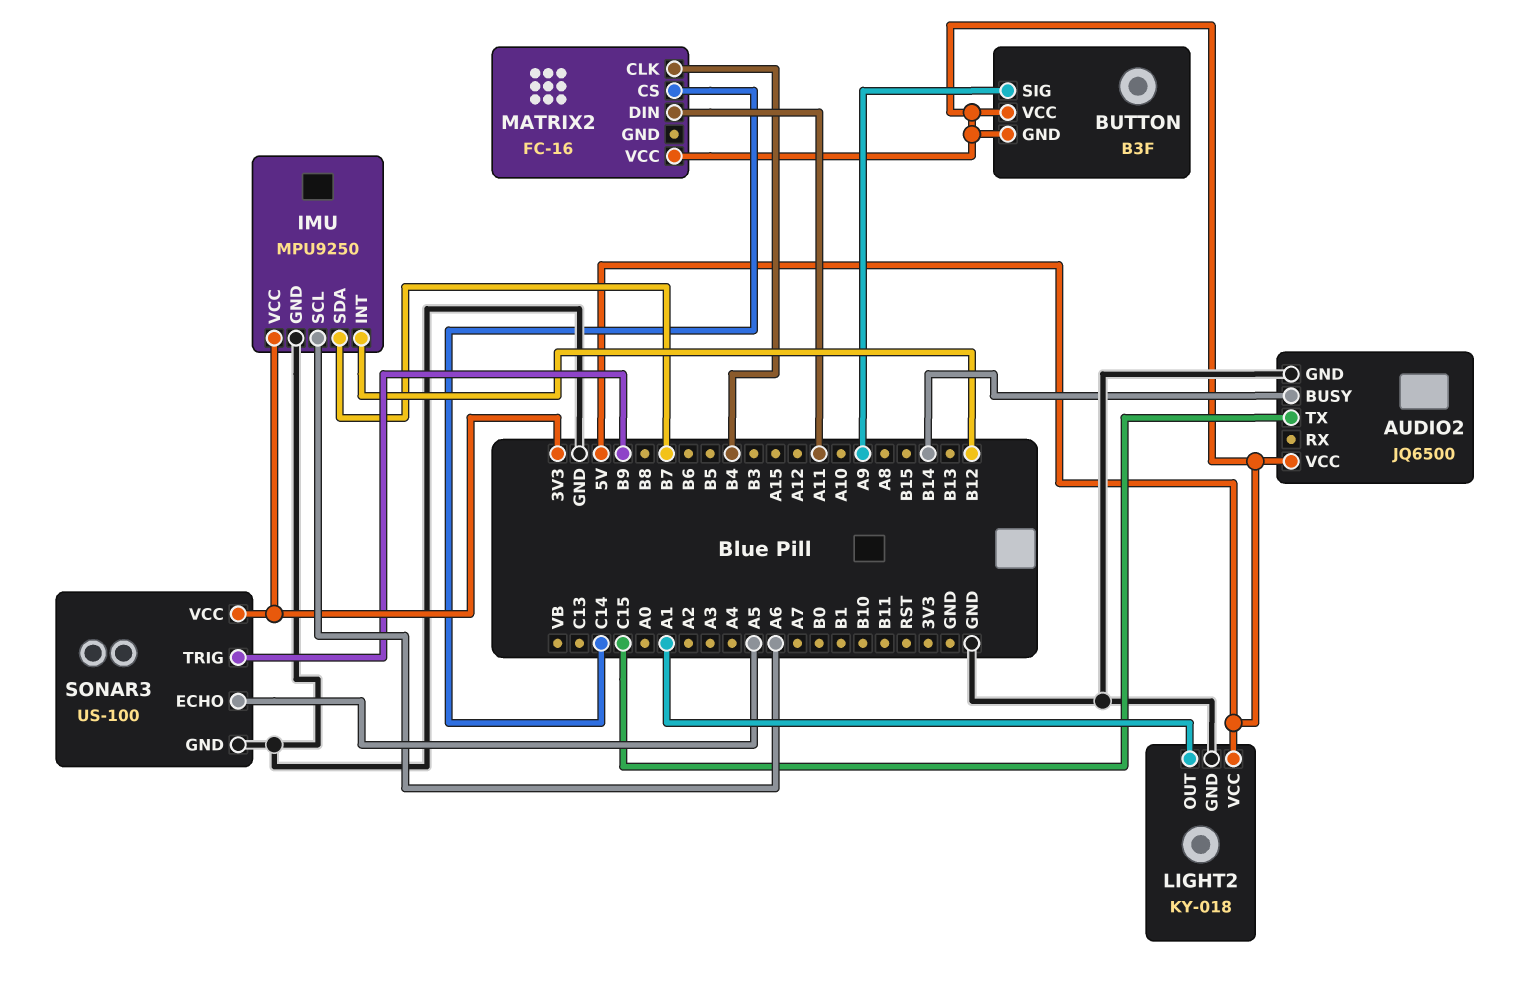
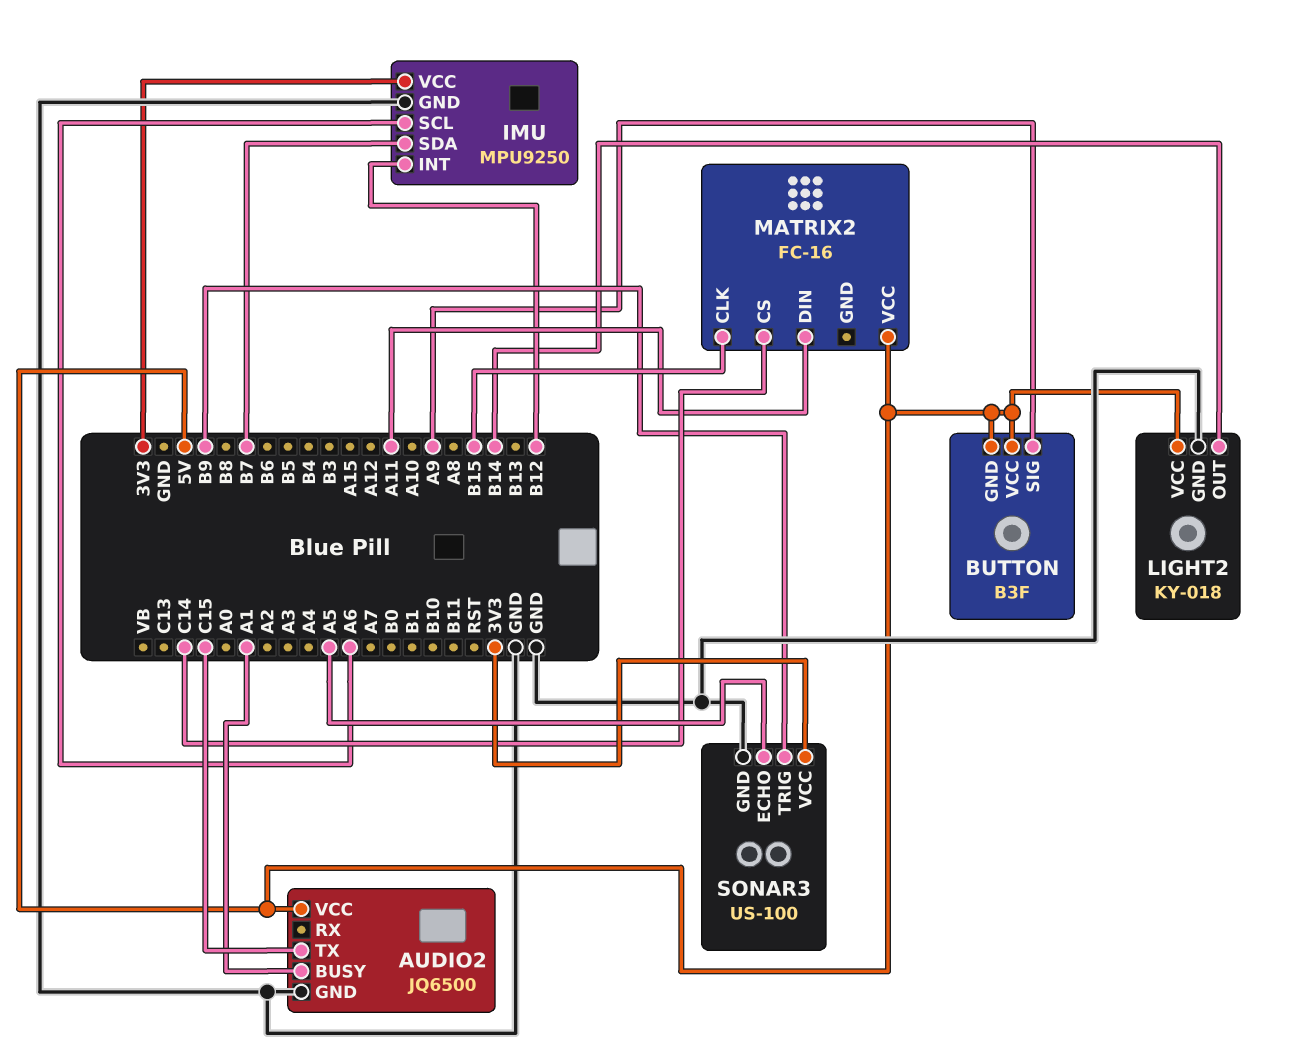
AUDIO2 pin BUSY: B14 -> A1
LIGHT2 pin OUT: A1 -> B14
MATRIX2 pin CLK: B4 -> B15

